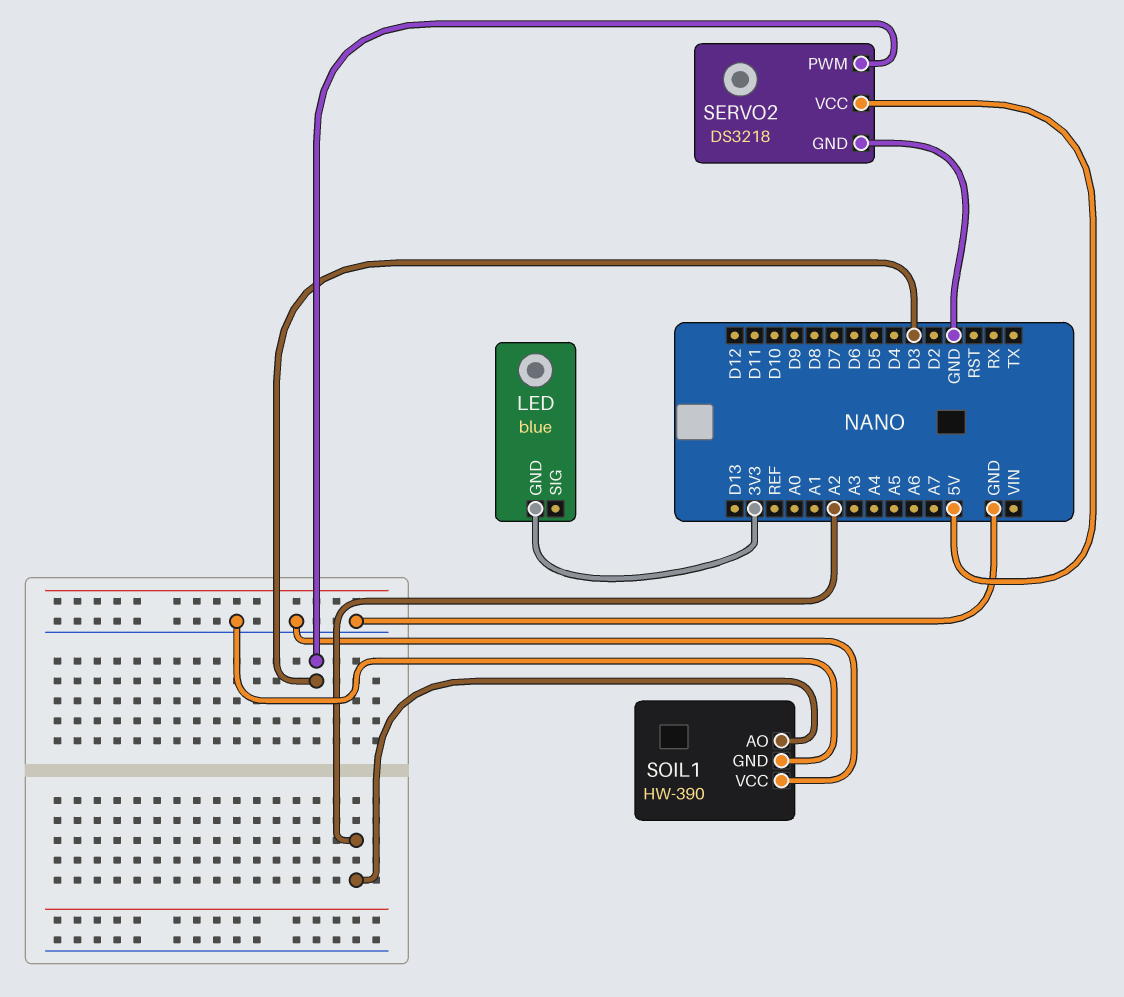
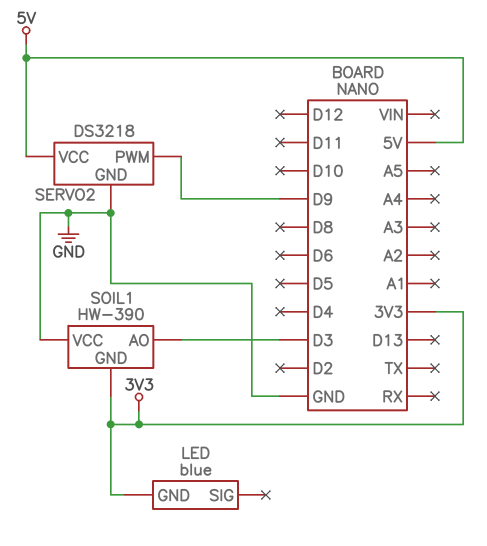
SERVO2 pin PWM: D3 -> D9
SOIL1 pin AO: A2 -> D3
SOIL1 pin GND: GND -> 3V3

